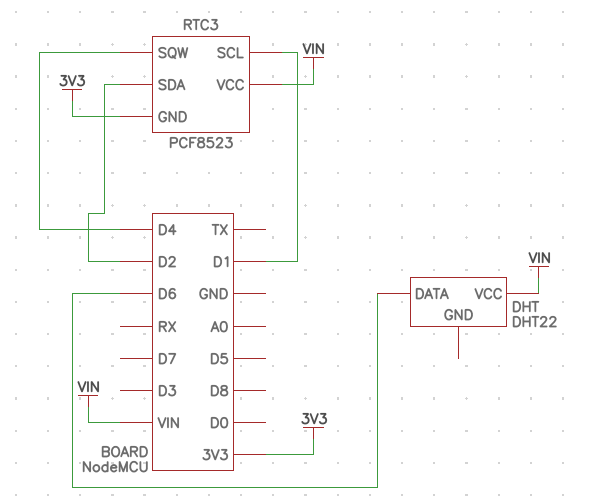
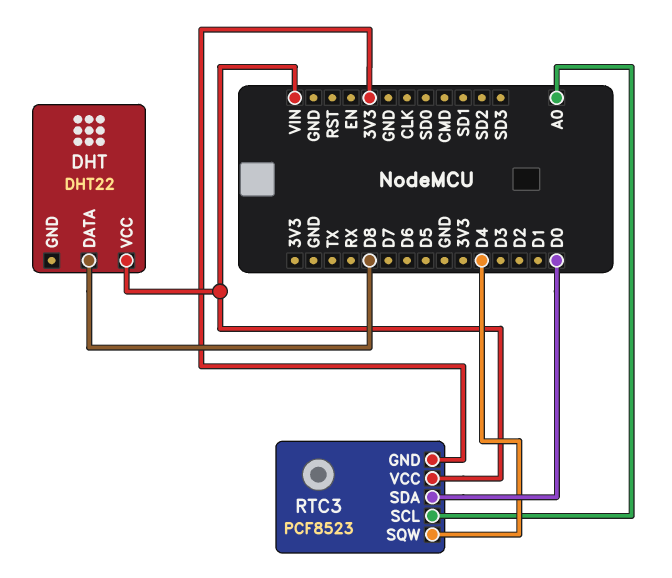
DHT pin DATA: D6 -> D8
RTC3 pin SCL: D1 -> A0
RTC3 pin SDA: D2 -> D0

